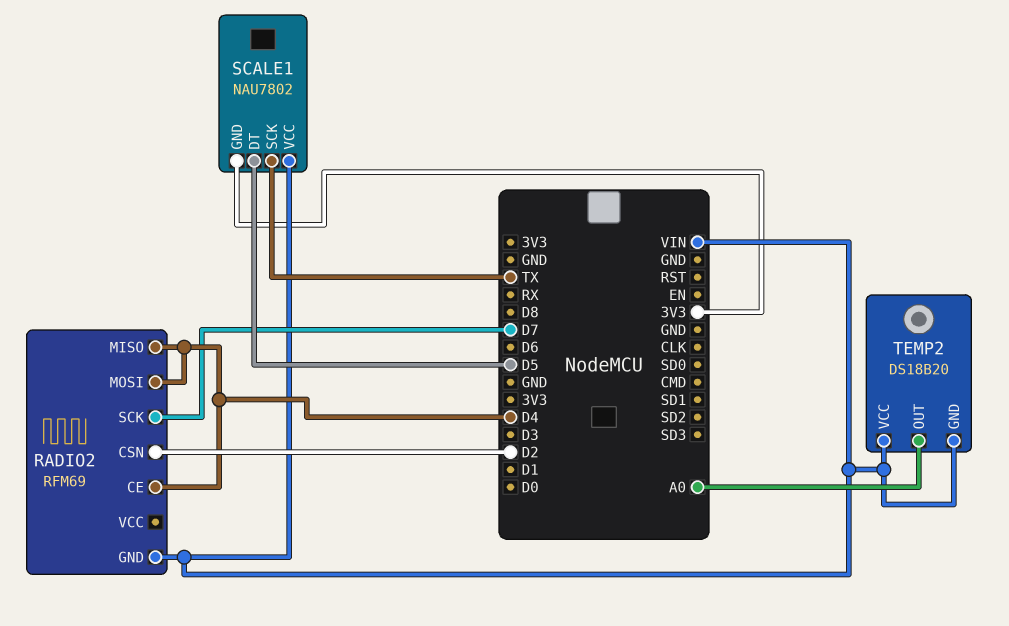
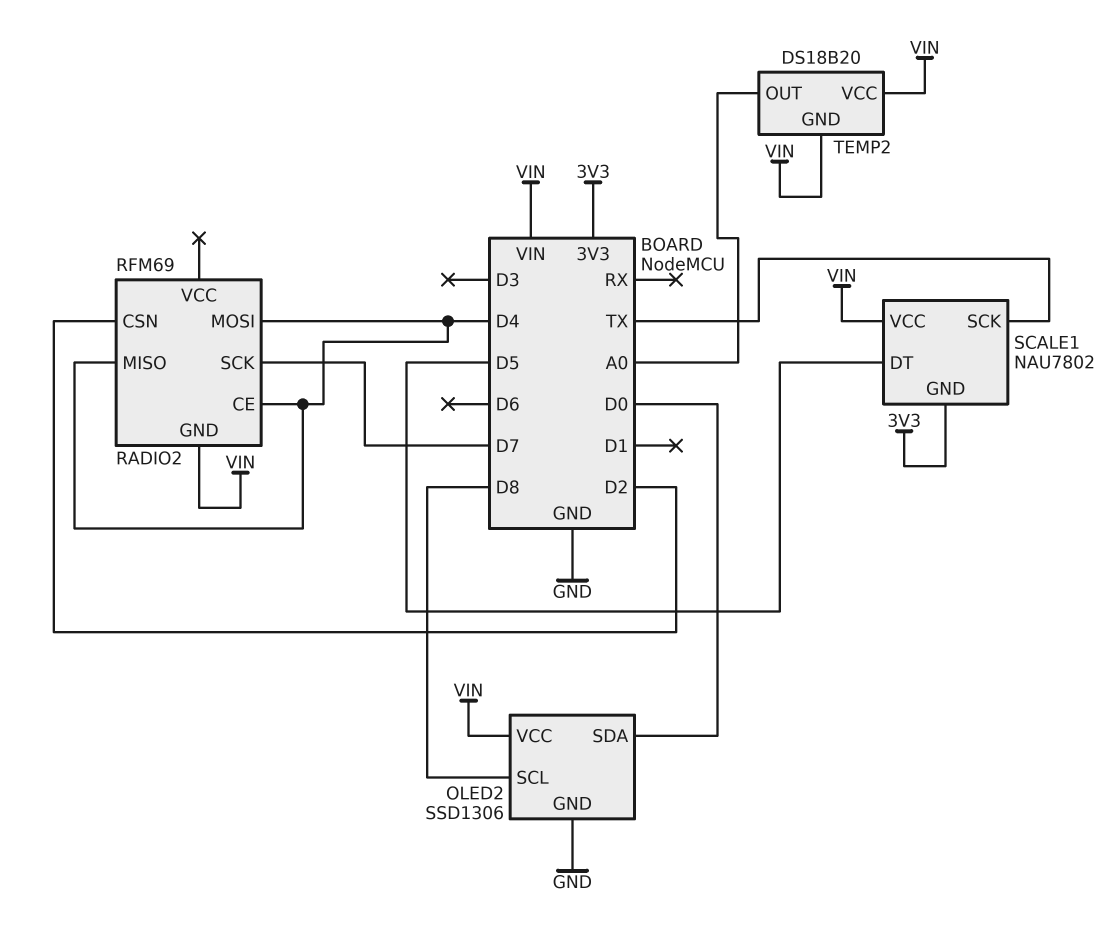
OLED2: none -> SSD1306
OLED2 pin GND: none -> GND
OLED2 pin SCL: none -> D8
OLED2 pin SDA: none -> D0
OLED2 pin VCC: none -> VIN

